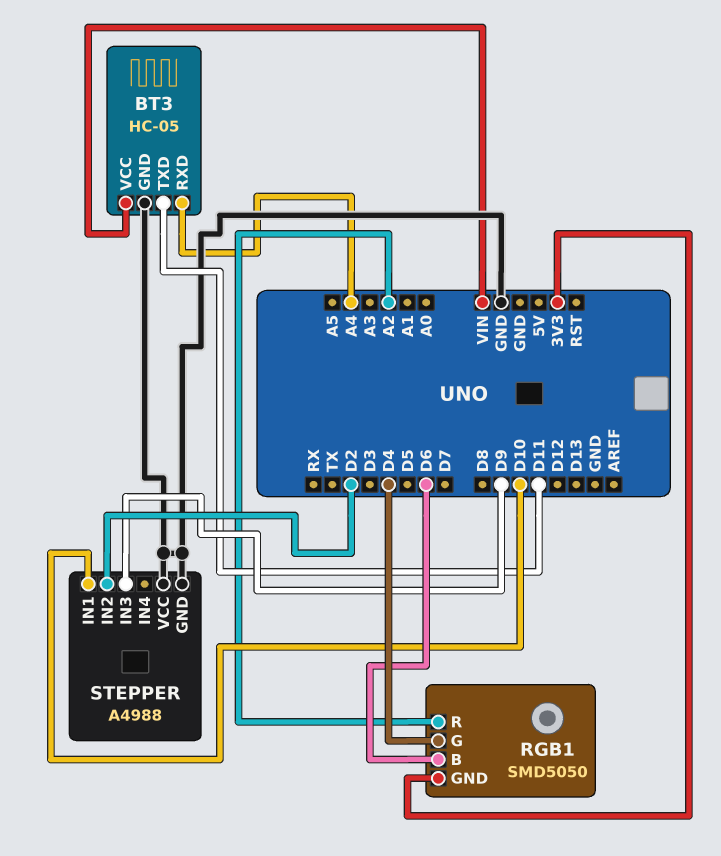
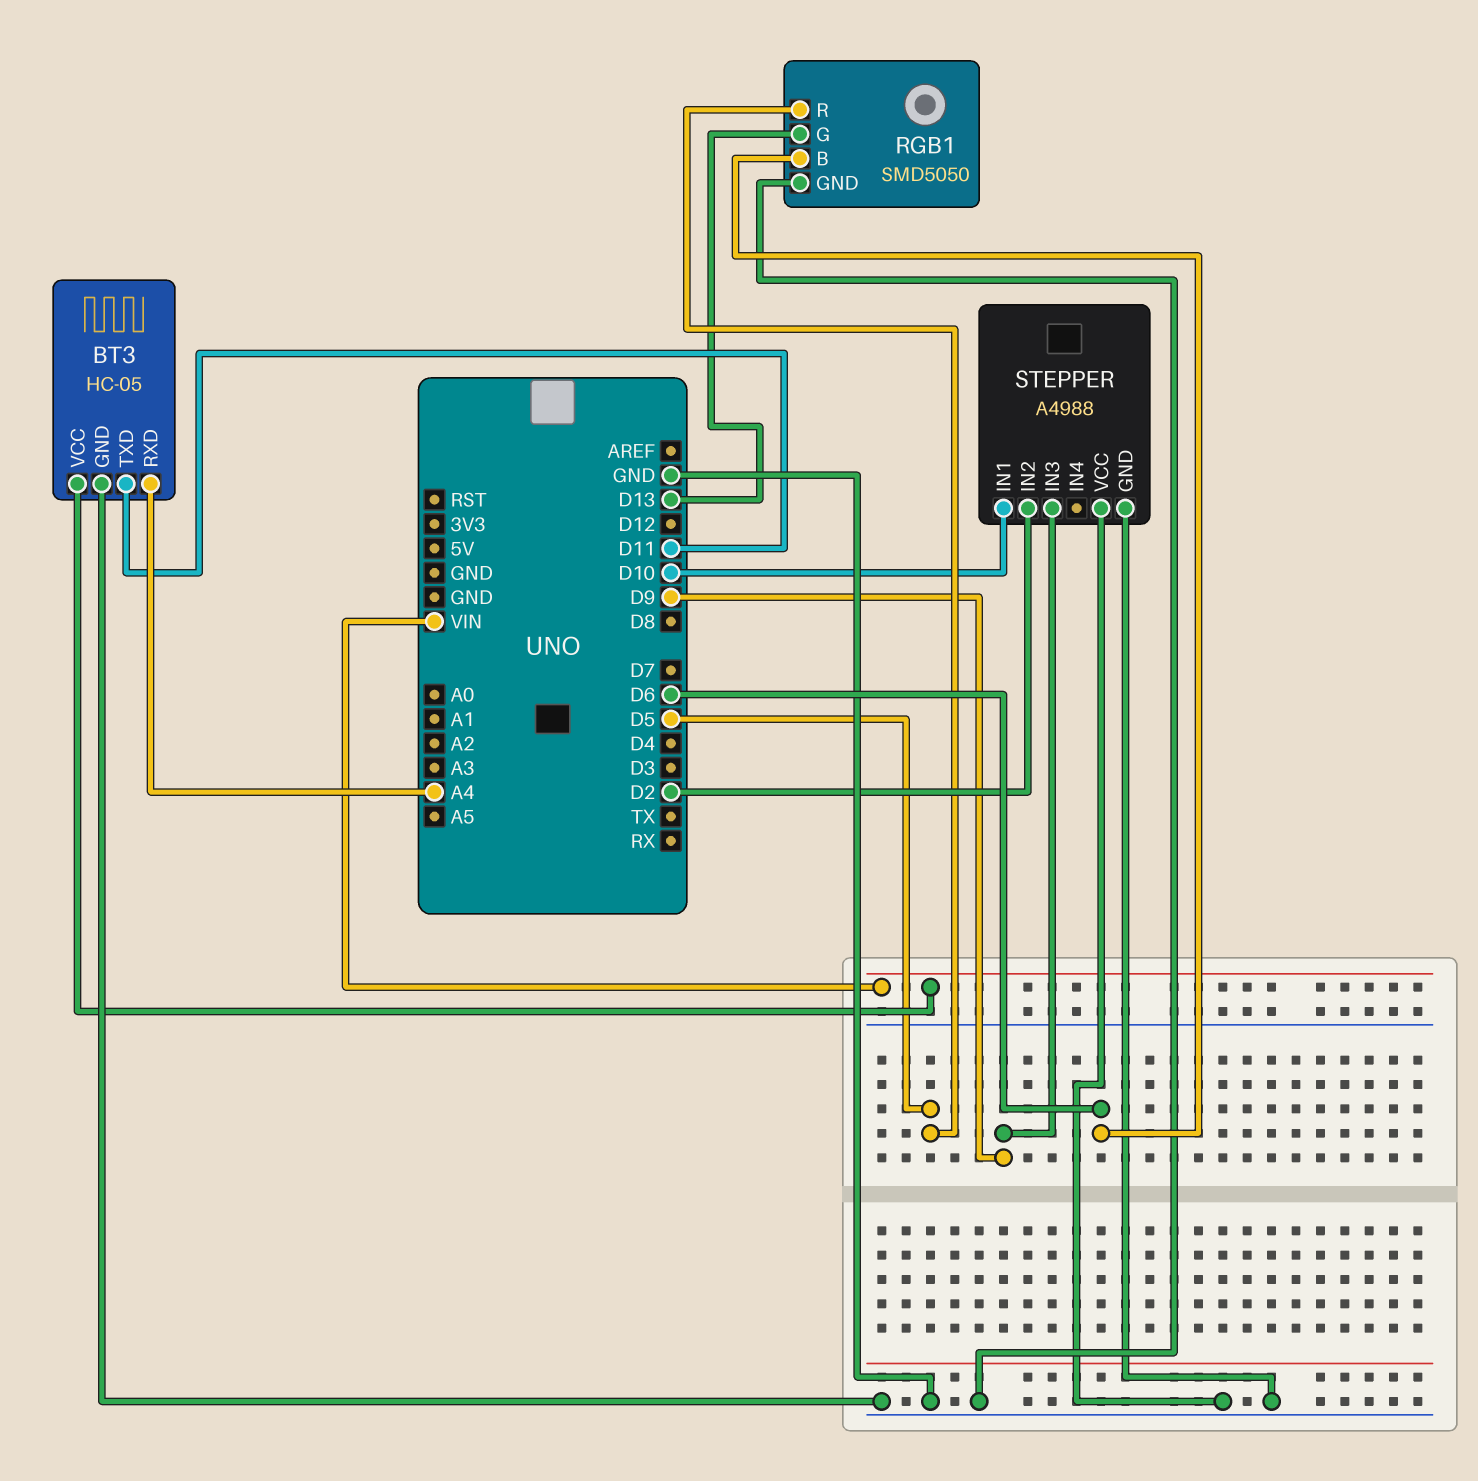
RGB1 pin G: D4 -> D13
RGB1 pin GND: 3V3 -> GND
RGB1 pin R: A2 -> D5

